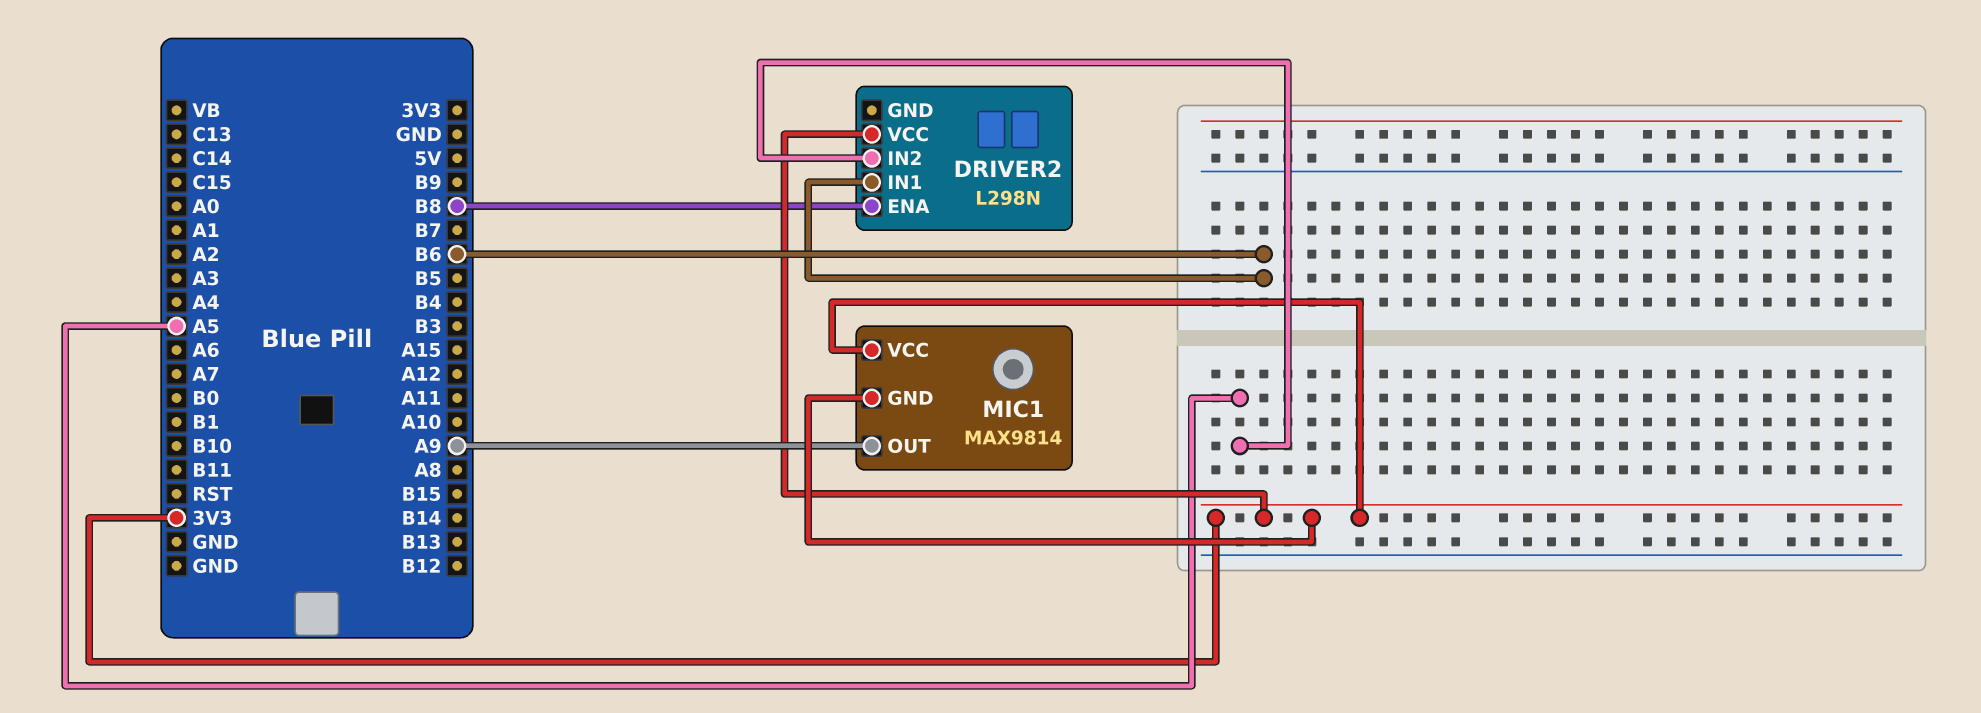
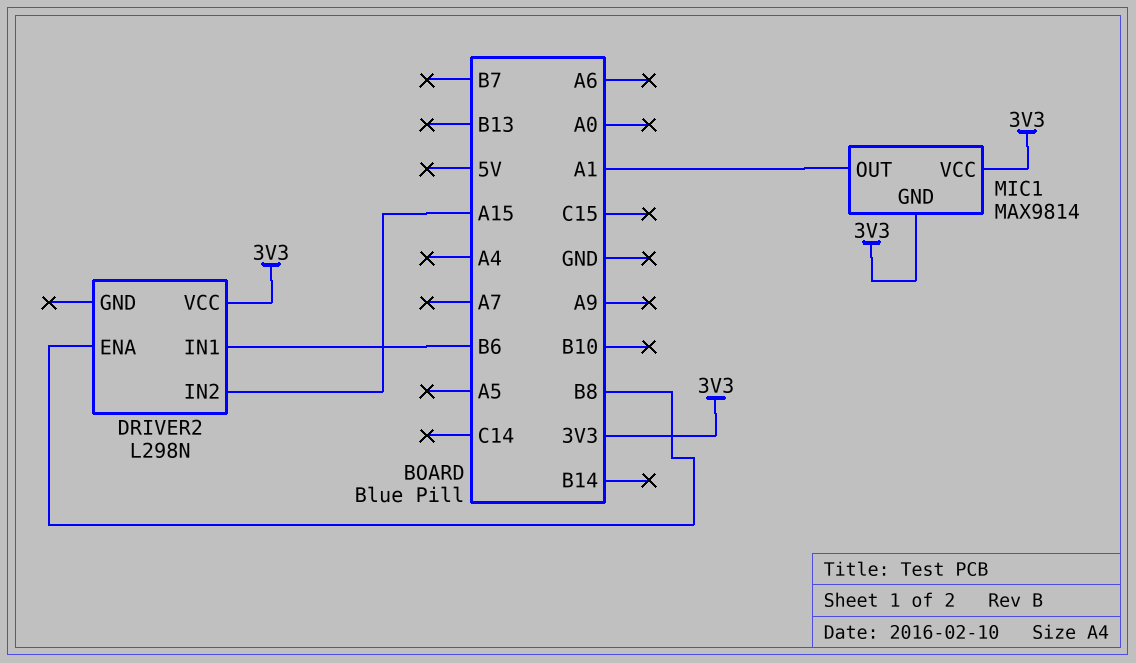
DRIVER2 pin IN2: A5 -> A15
MIC1 pin OUT: A9 -> A1

